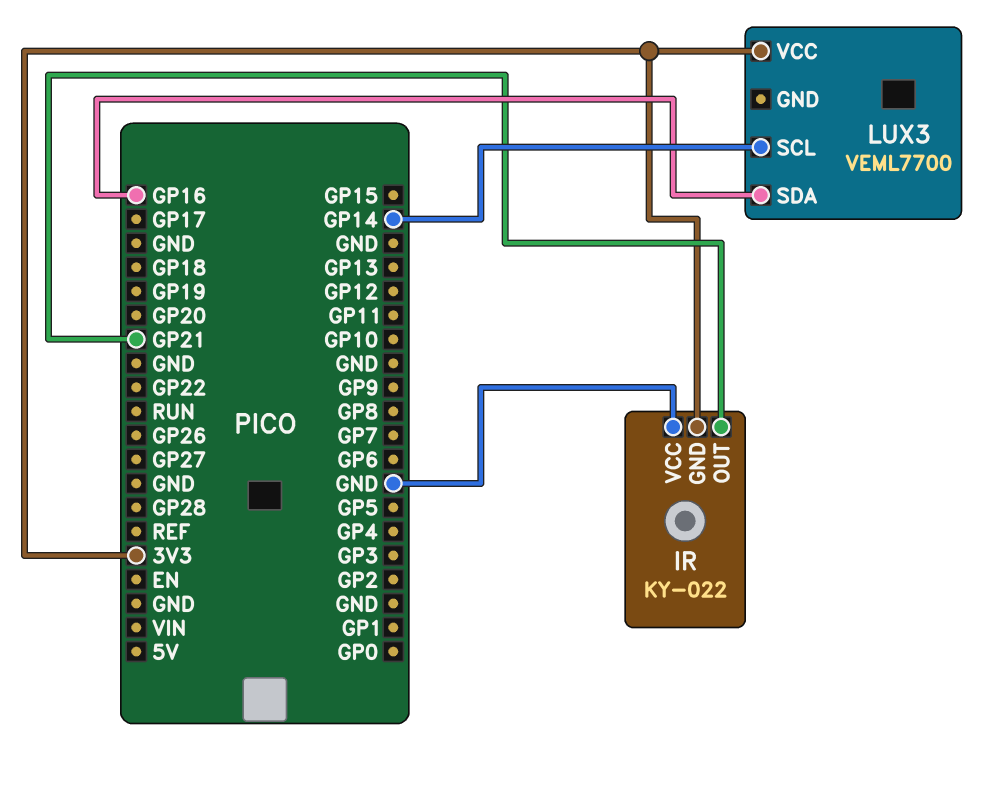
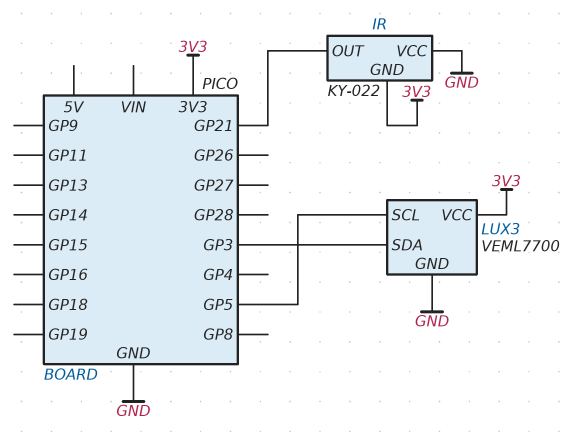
LUX3 pin GND: none -> GND
LUX3 pin SCL: GP14 -> GP5
LUX3 pin SDA: GP16 -> GP3

